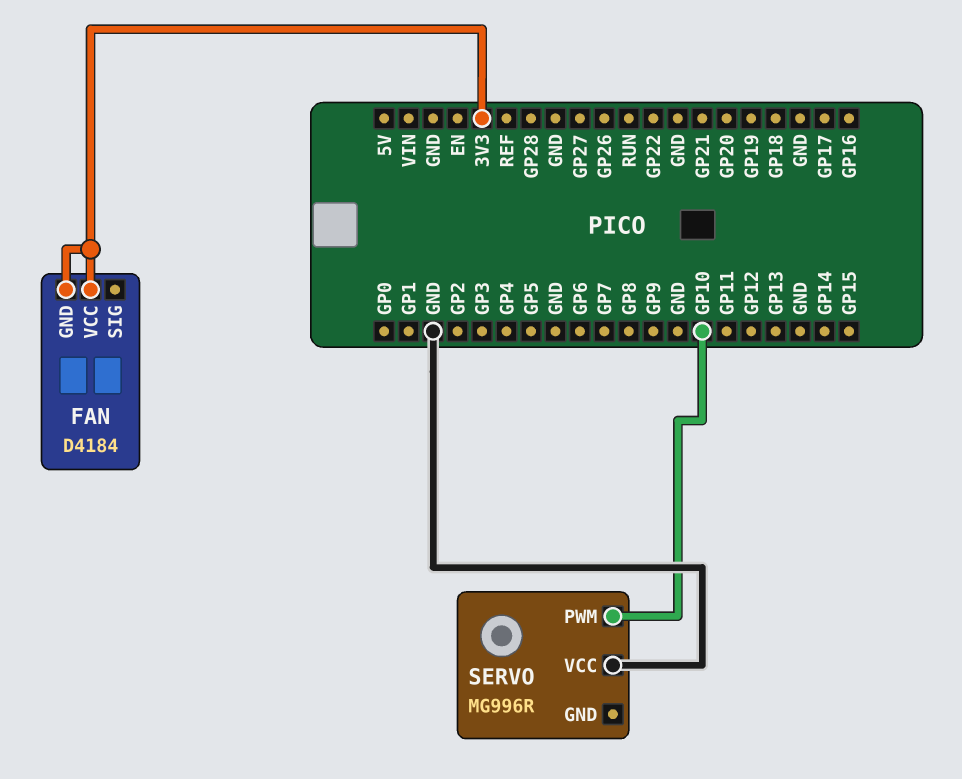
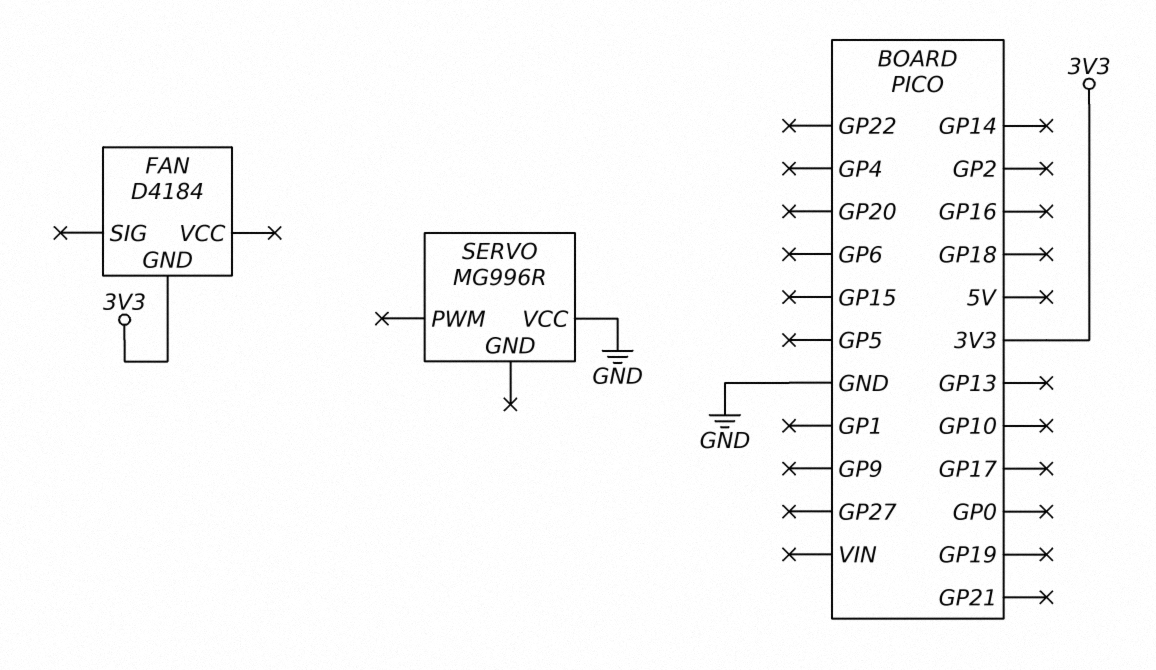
FAN pin VCC: 3V3 -> none
SERVO pin PWM: GP10 -> none

